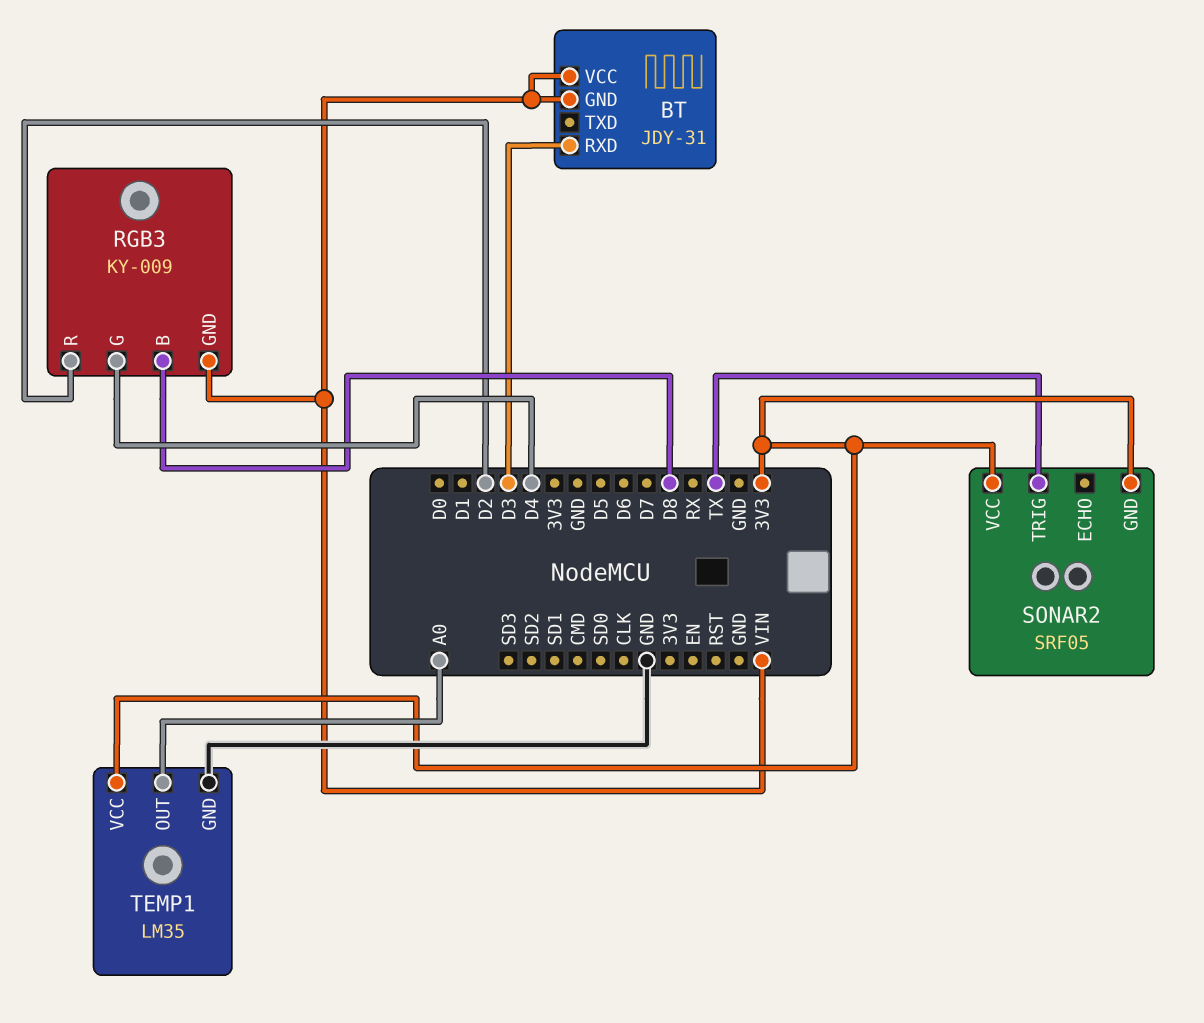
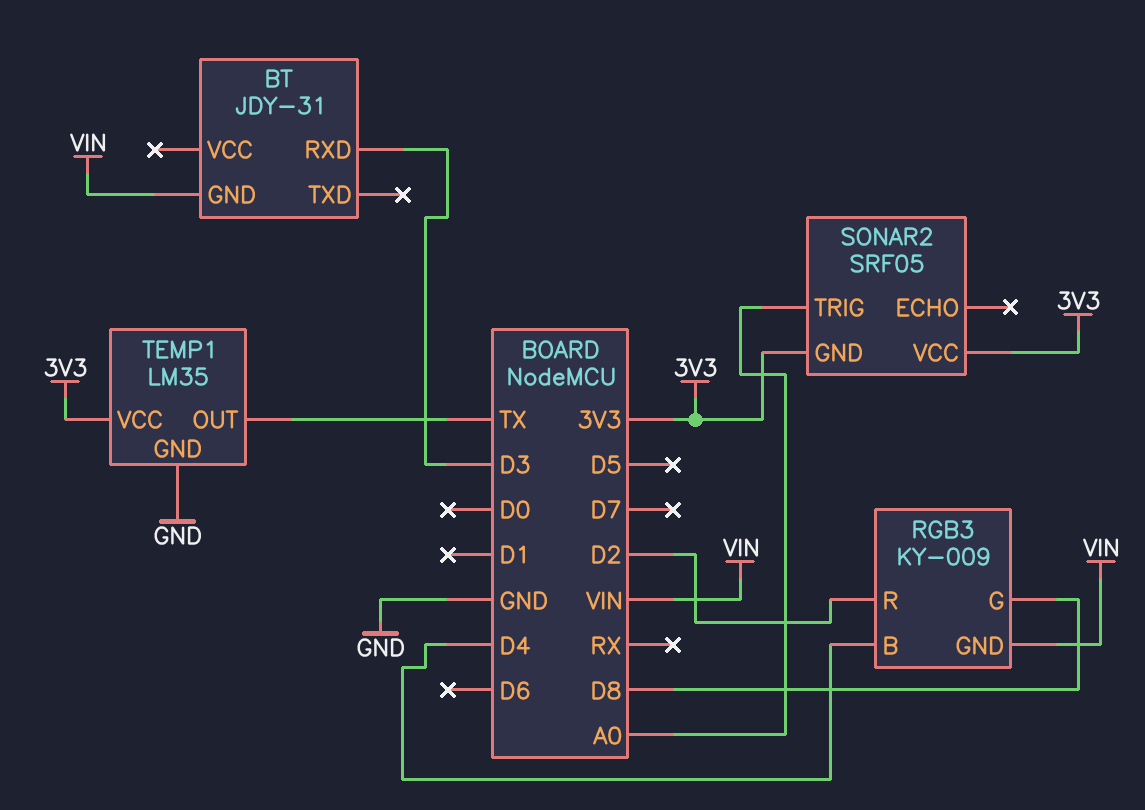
BT pin VCC: VIN -> none
RGB3 pin B: D8 -> D4
RGB3 pin G: D4 -> D8
SONAR2 pin TRIG: TX -> A0
TEMP1 pin OUT: A0 -> TX

